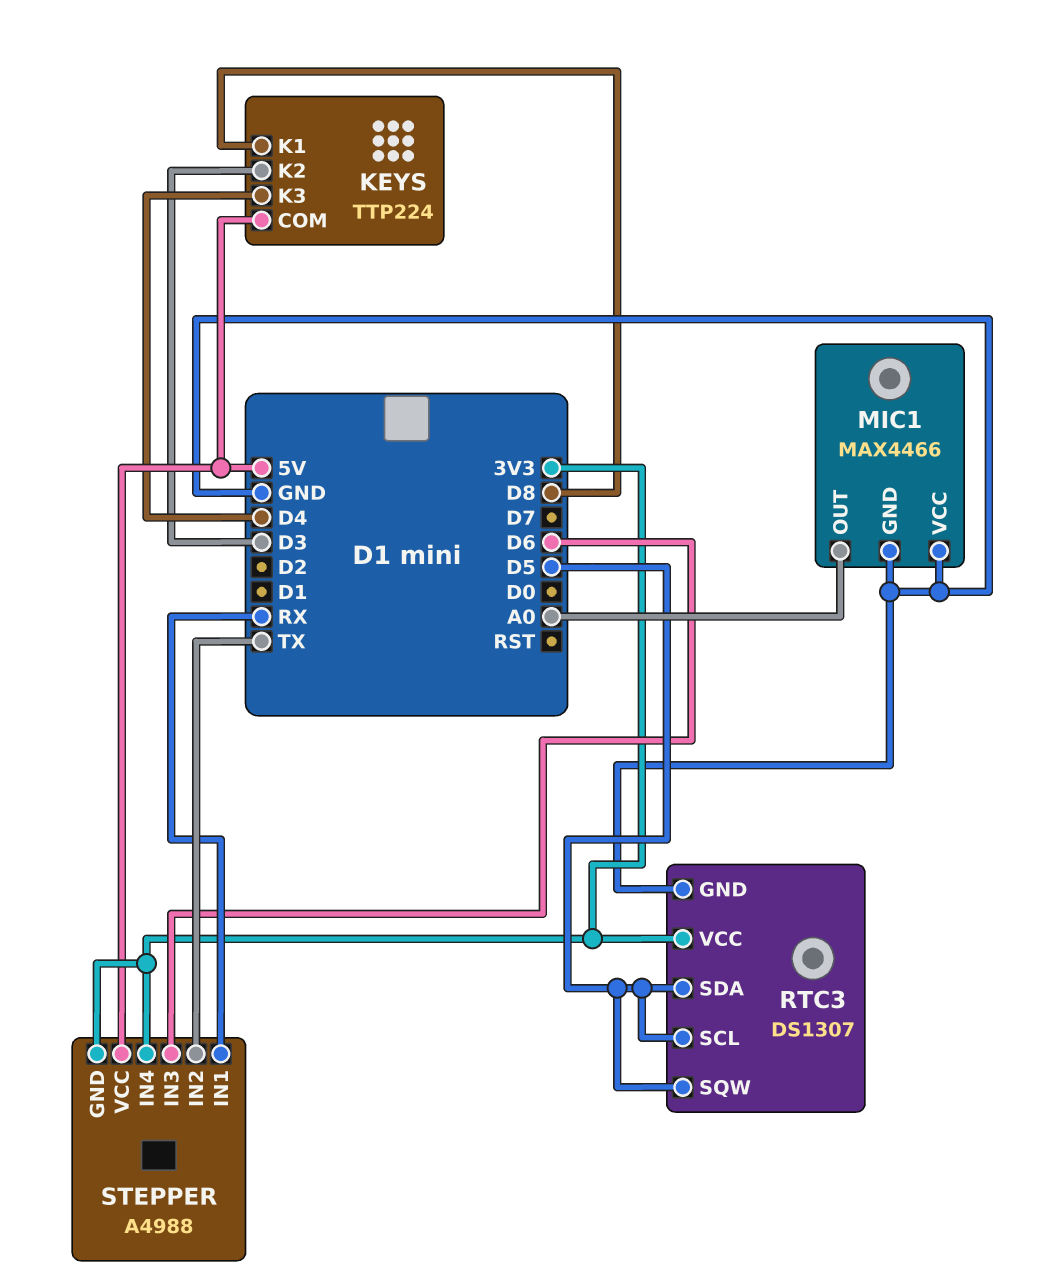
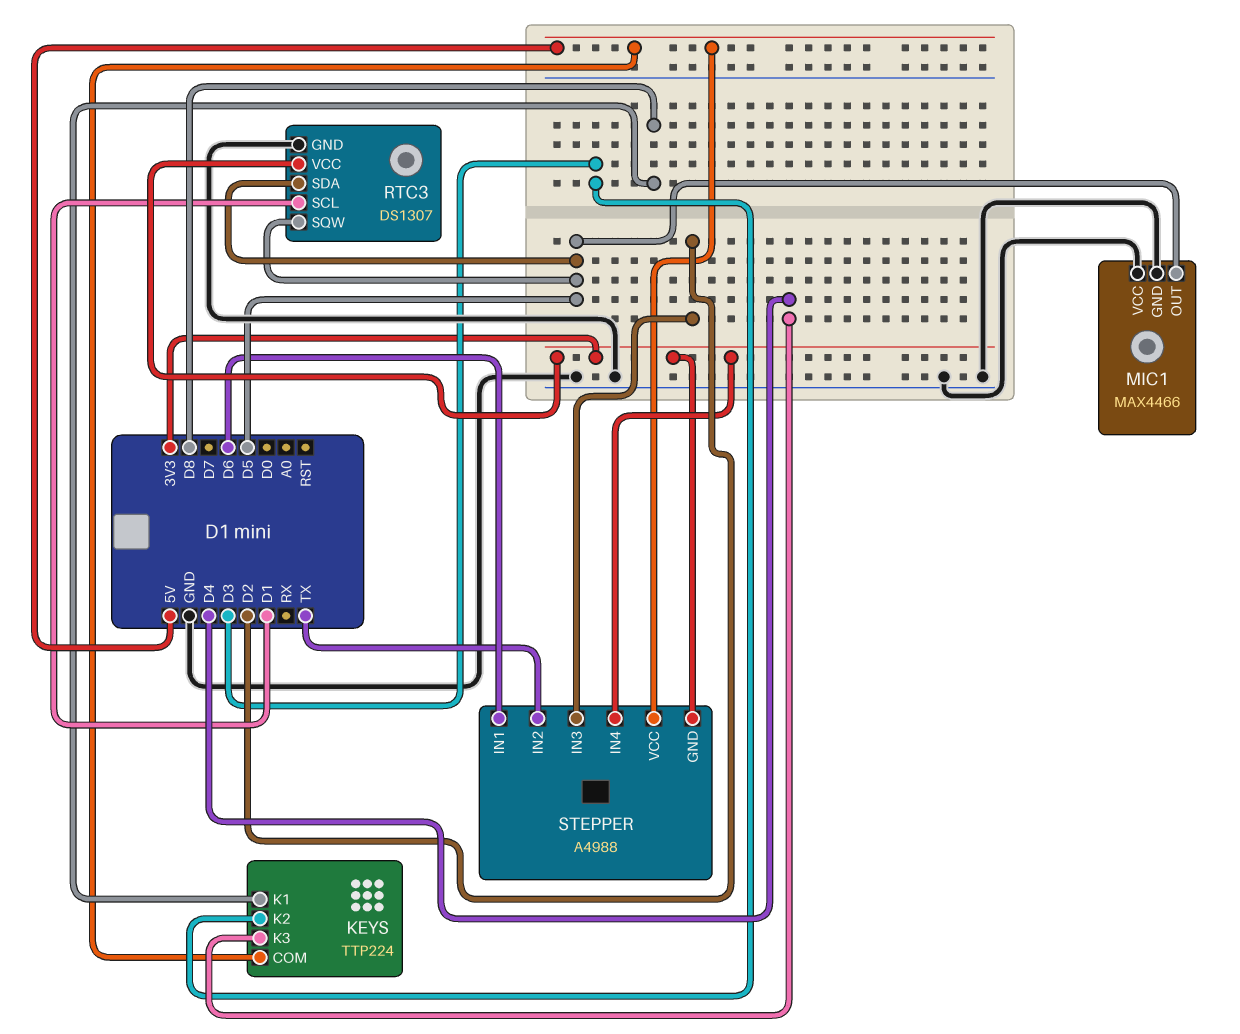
MIC1 pin OUT: A0 -> D5
RTC3 pin SCL: D5 -> D1
STEPPER pin IN1: RX -> D6
STEPPER pin IN3: D6 -> D2

